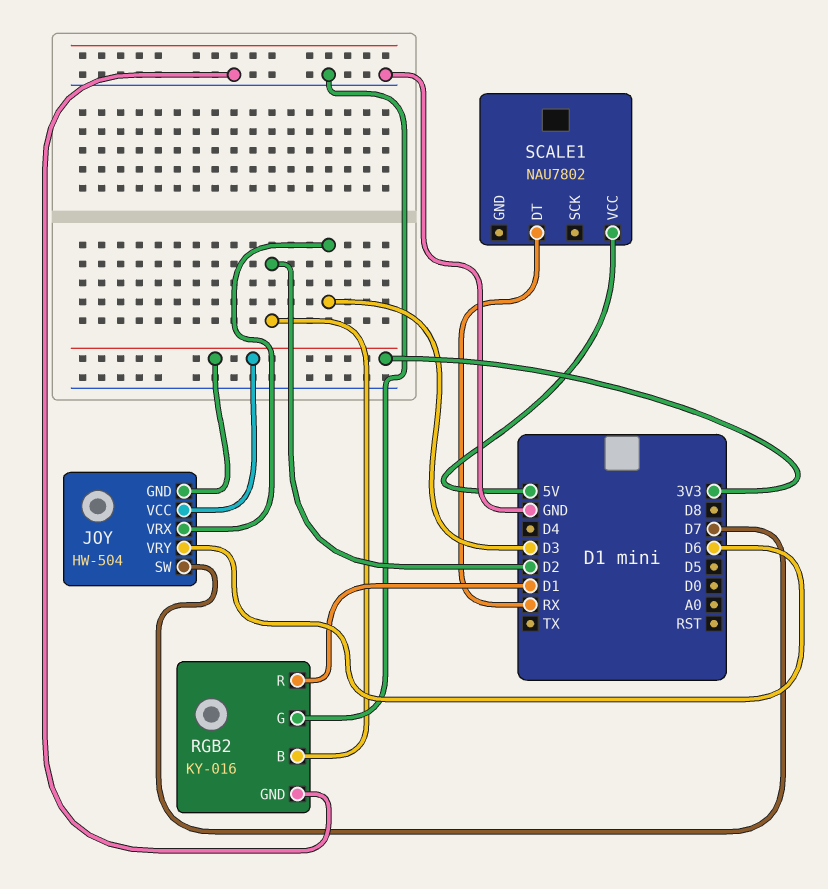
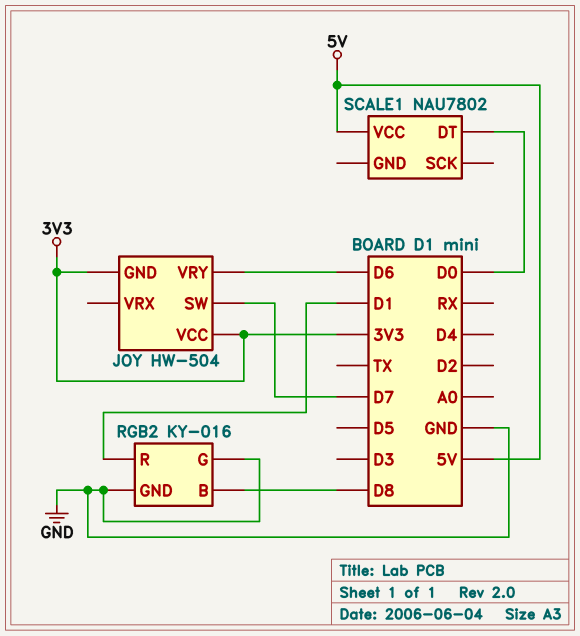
JOY pin VRX: D3 -> none
RGB2 pin B: D2 -> D8
SCALE1 pin DT: RX -> D0

